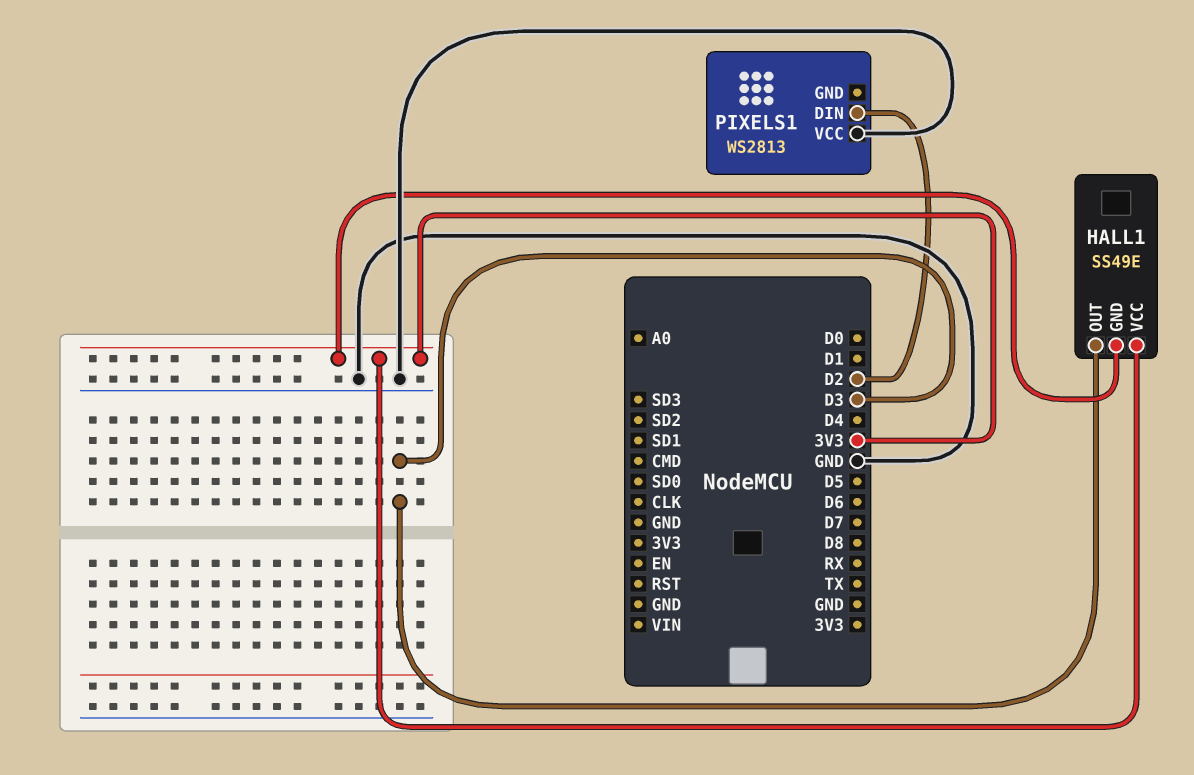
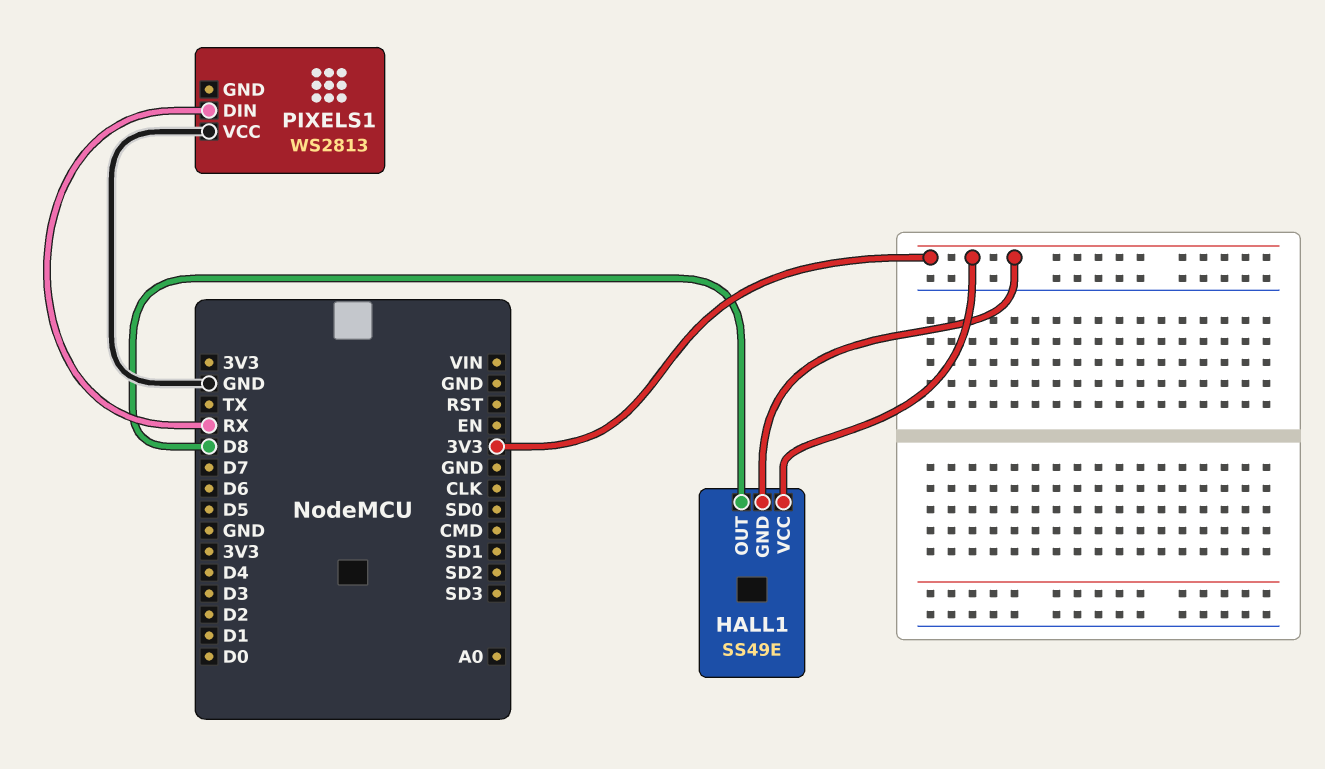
HALL1 pin OUT: D3 -> D8
PIXELS1 pin DIN: D2 -> RX

